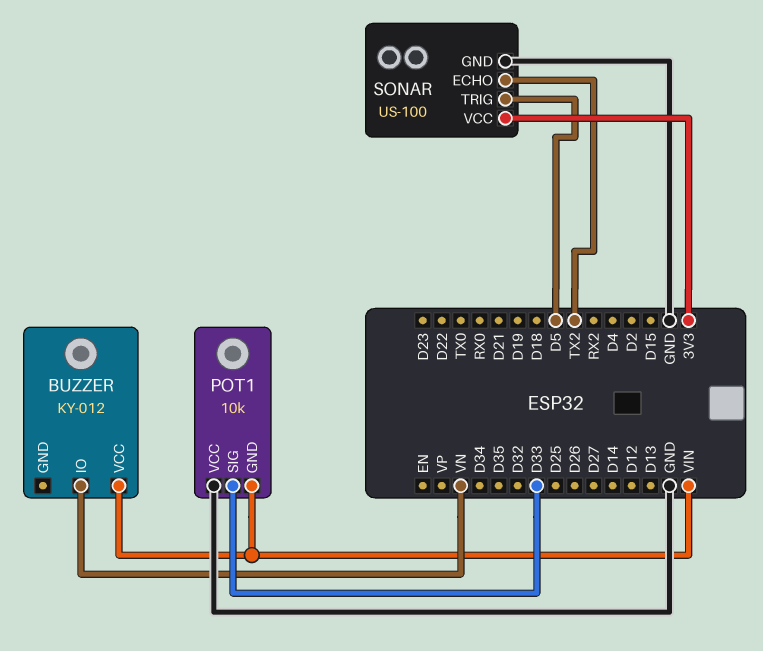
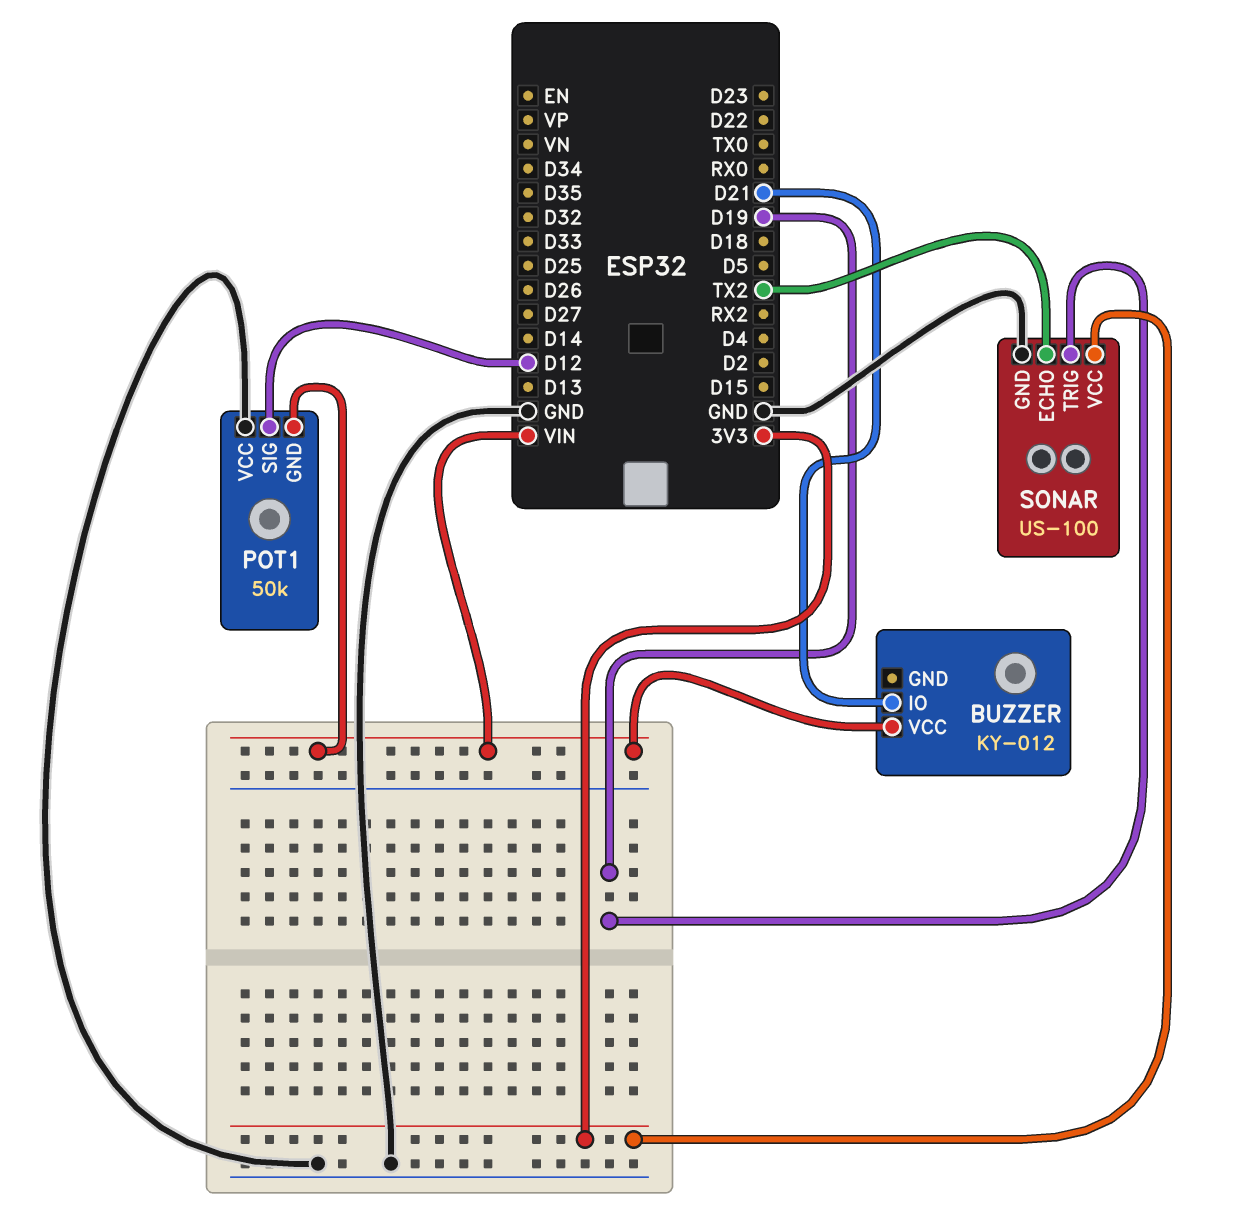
BUZZER pin IO: VN -> D21
POT1: 10k -> 50k
POT1 pin SIG: D33 -> D12
SONAR pin TRIG: D5 -> D19

